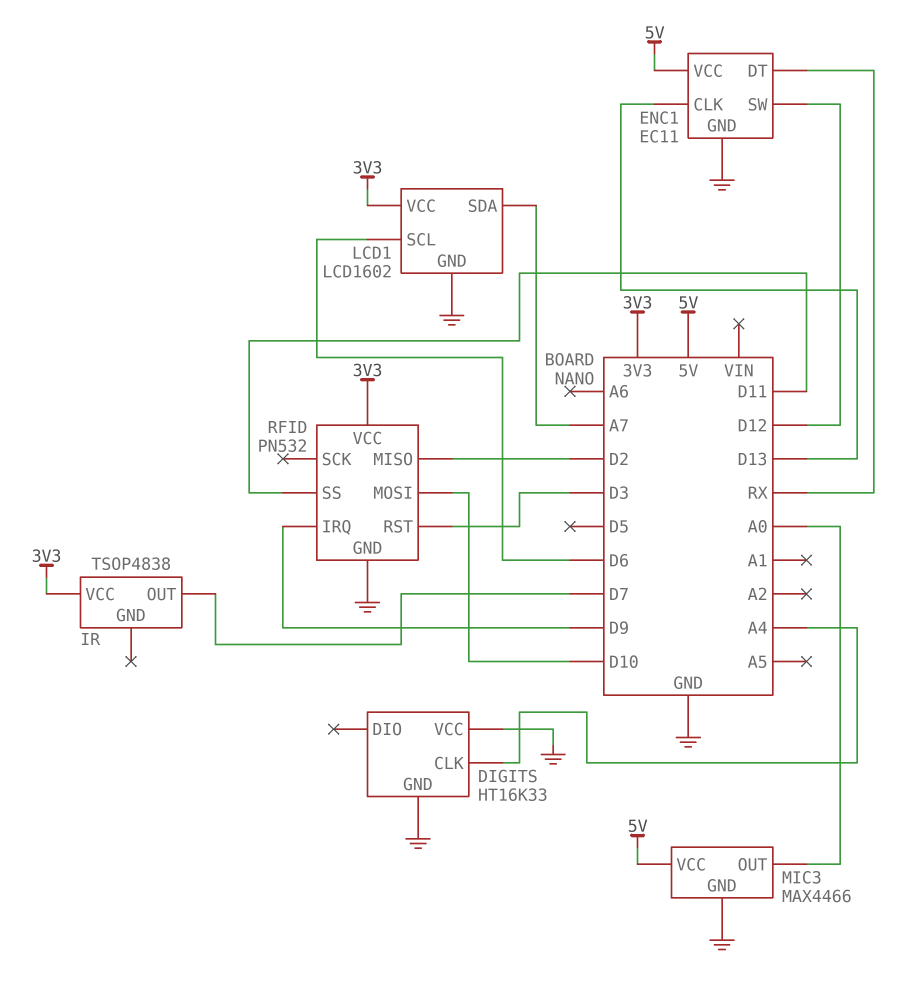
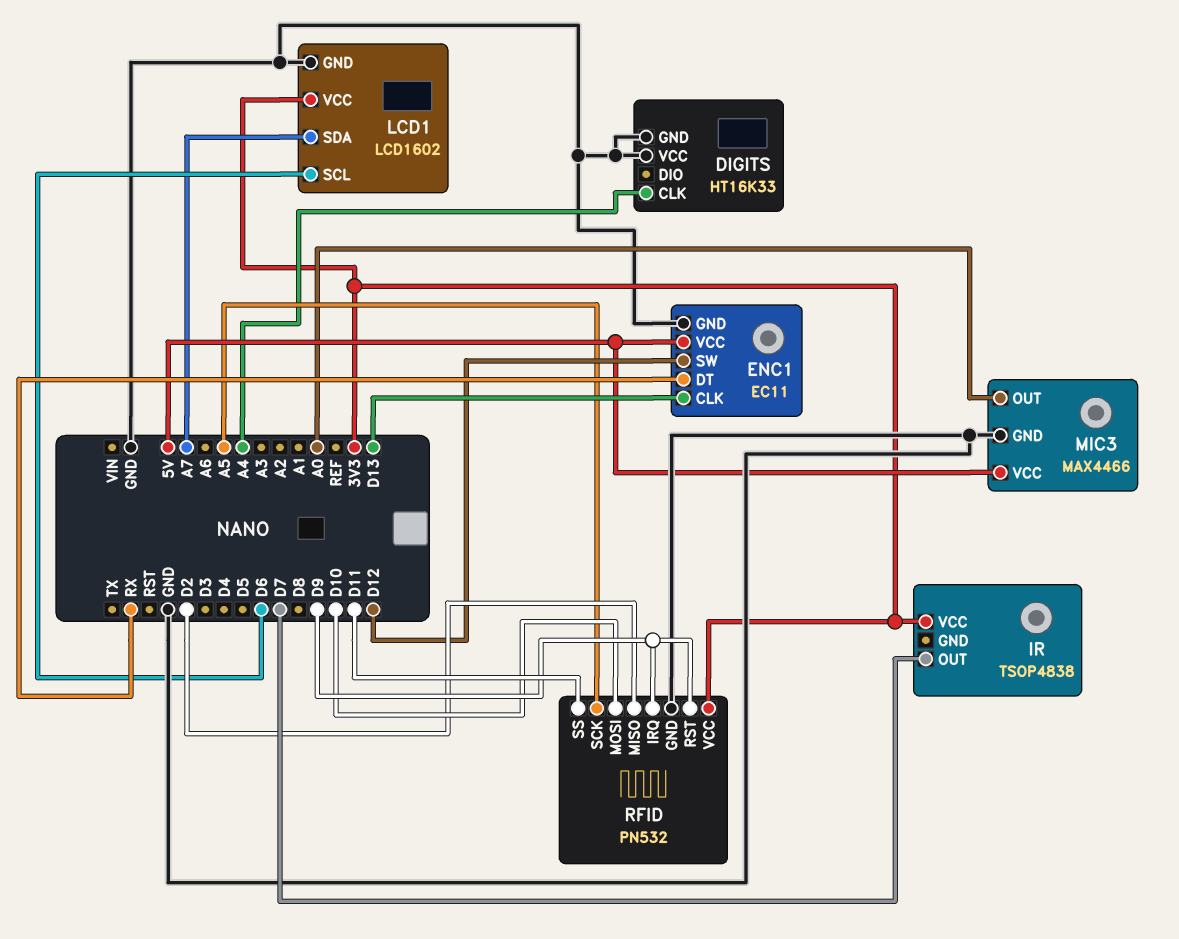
RFID pin RST: D3 -> D9
RFID pin SCK: none -> A5

